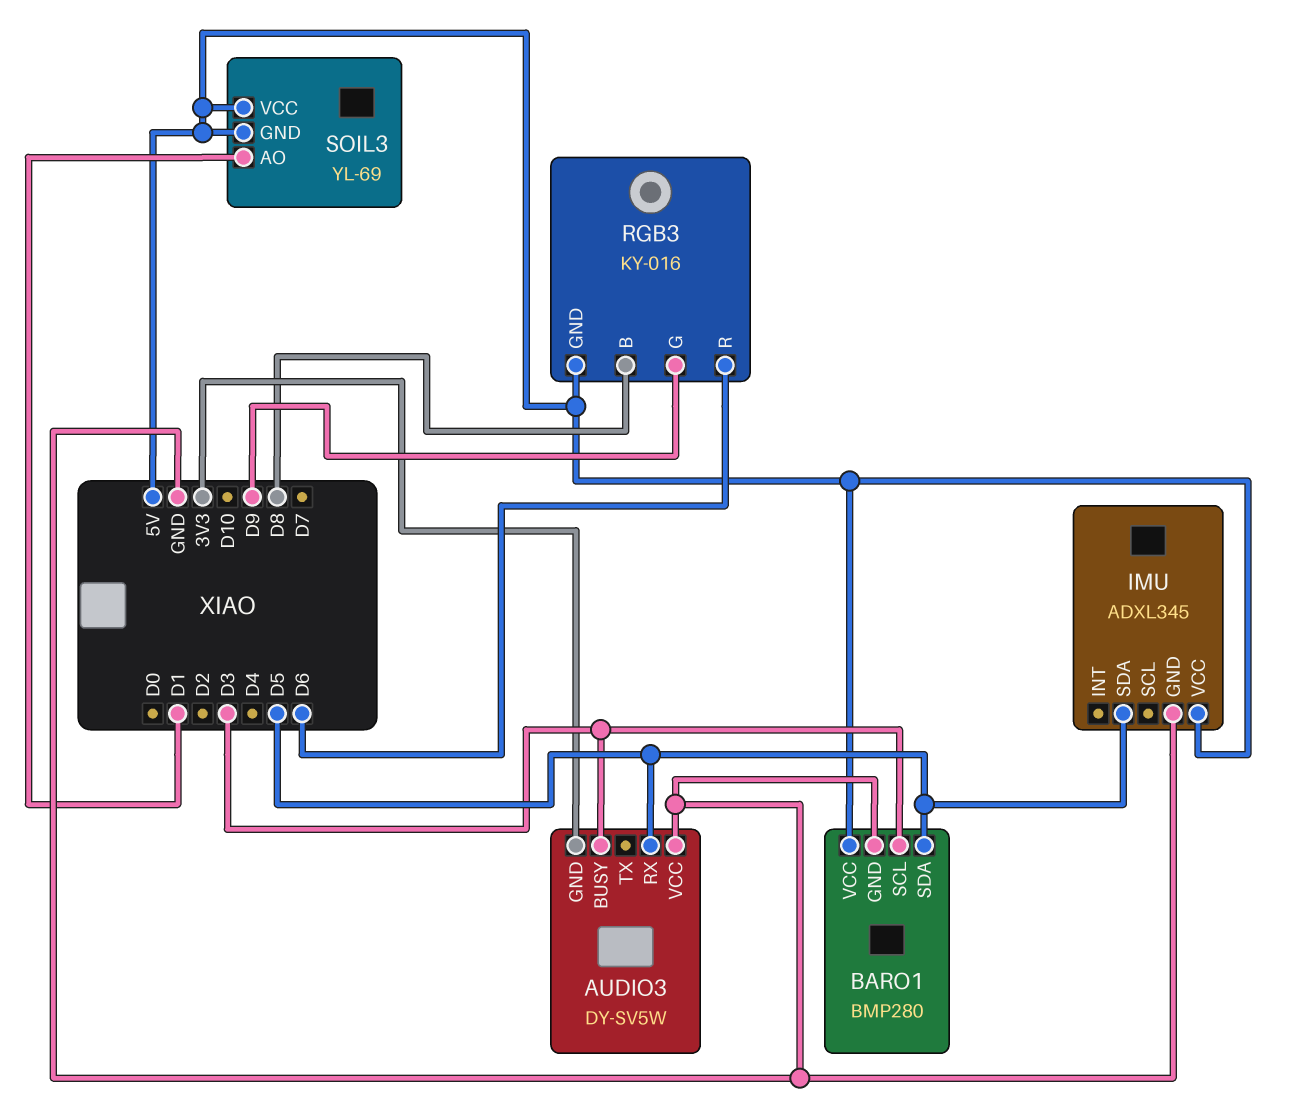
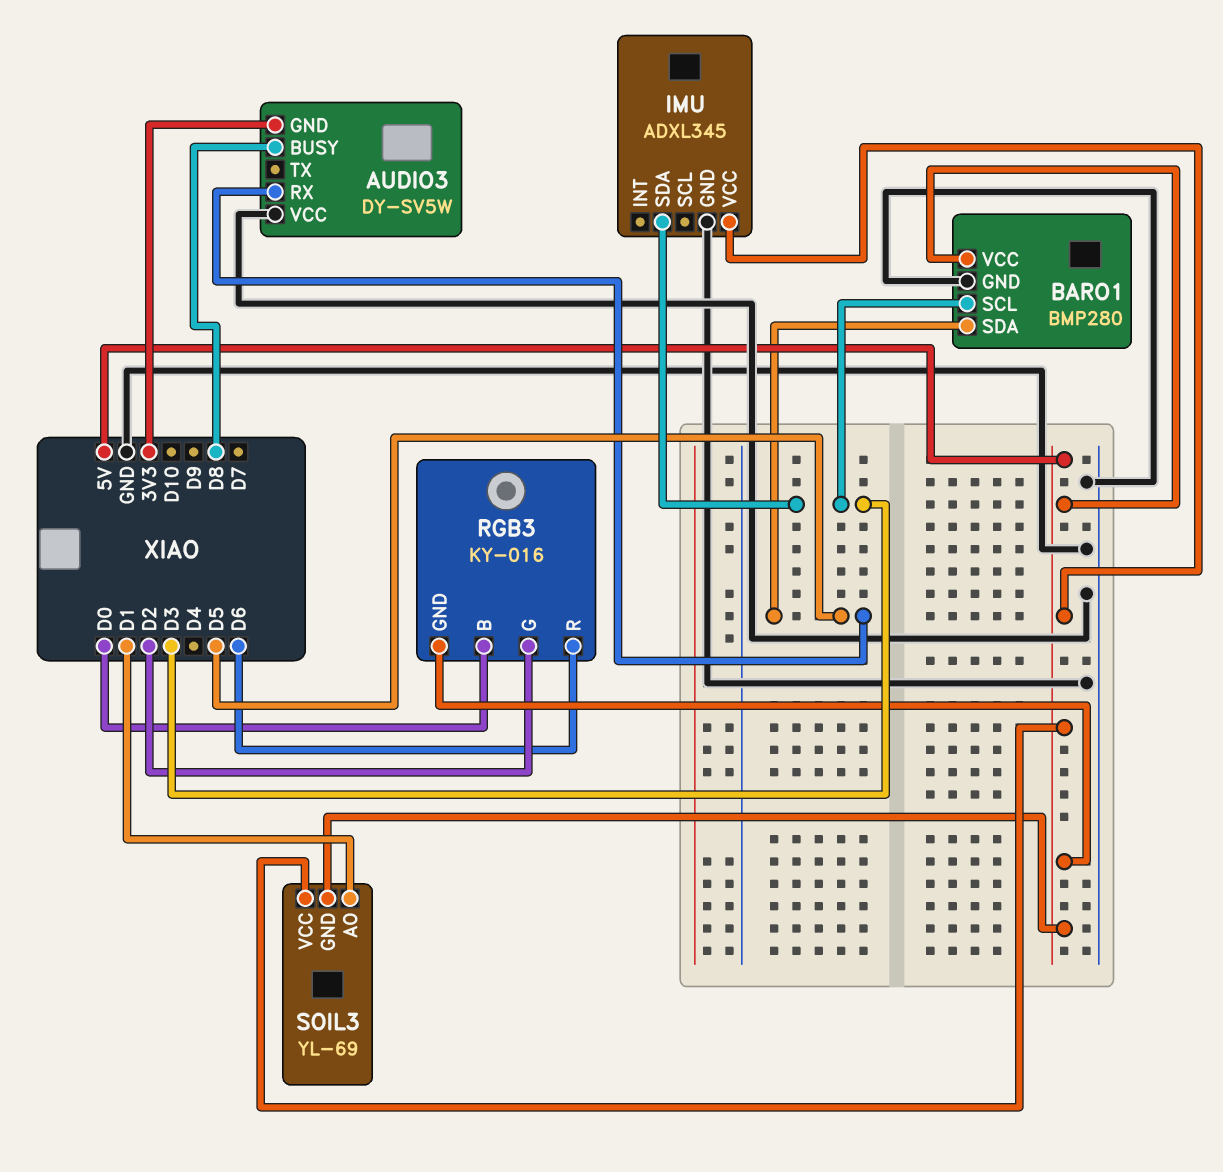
AUDIO3 pin BUSY: D3 -> D8
IMU pin SDA: D5 -> D3
RGB3 pin B: D8 -> D0
RGB3 pin G: D9 -> D2

